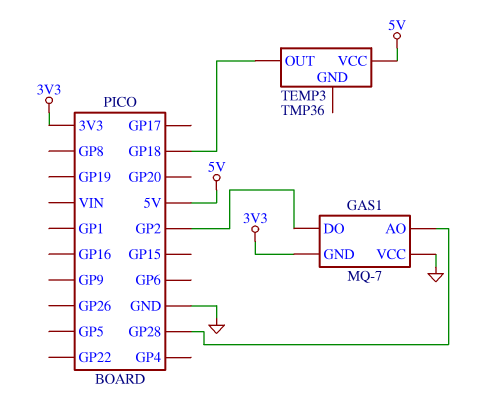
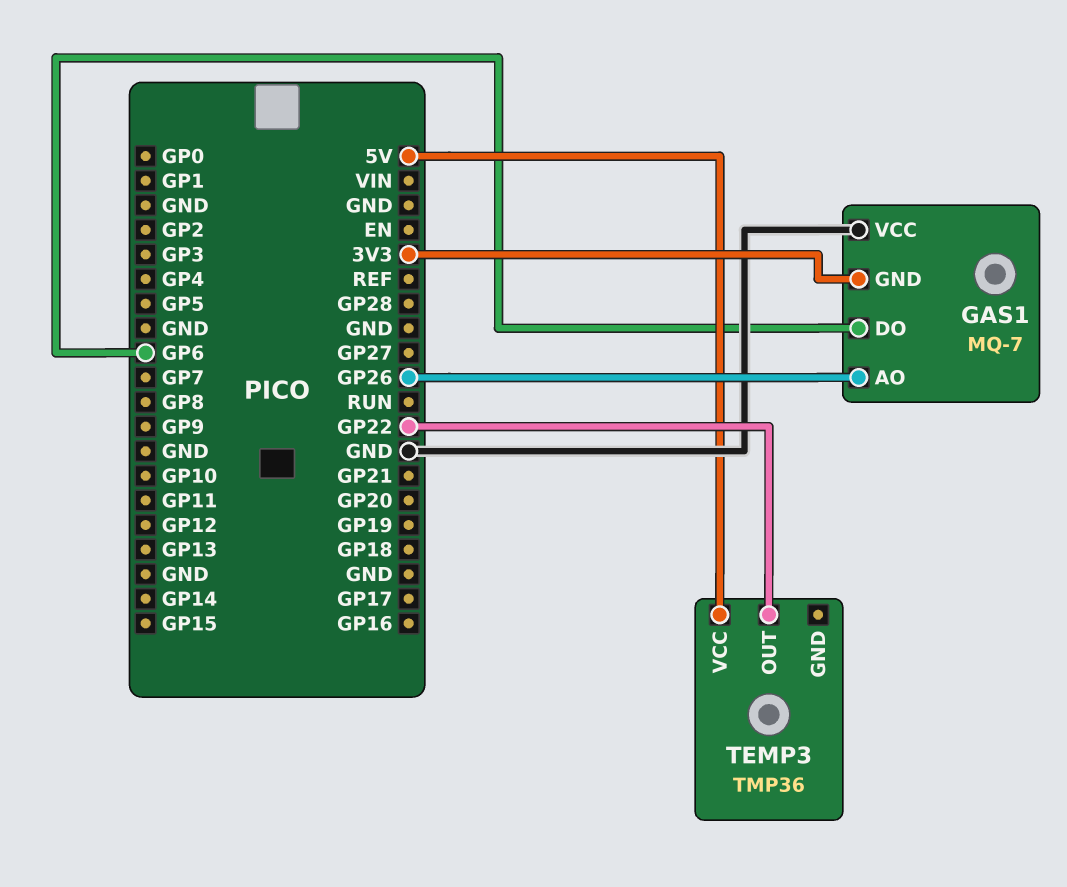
GAS1 pin AO: GP28 -> GP26
GAS1 pin DO: GP2 -> GP6
TEMP3 pin OUT: GP18 -> GP22

